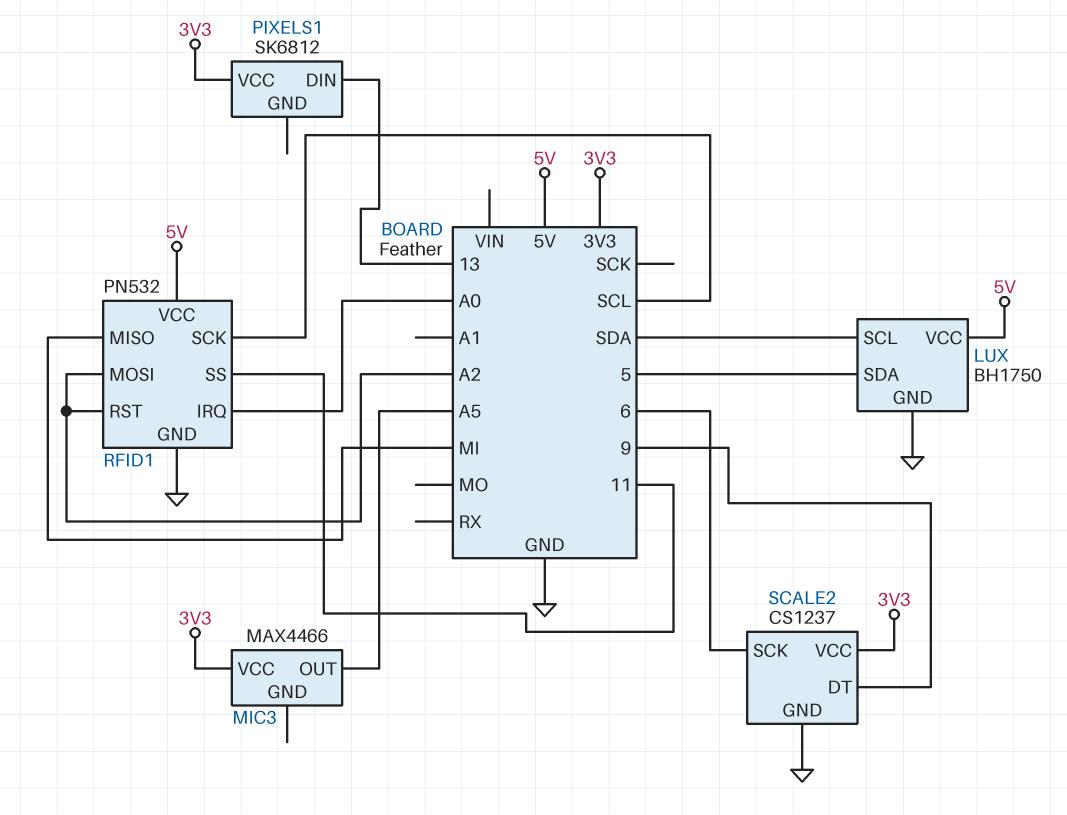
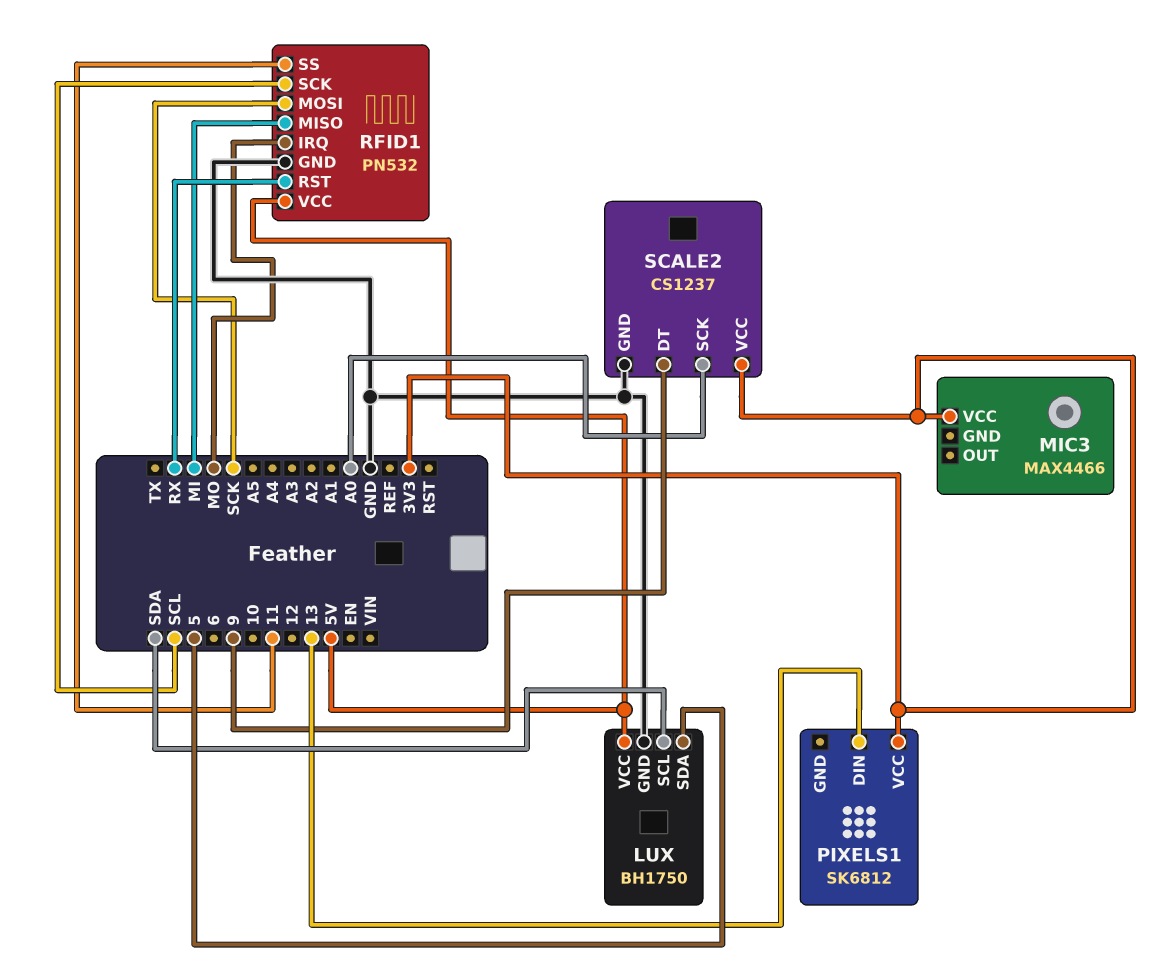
MIC3 pin OUT: A5 -> none
RFID1 pin IRQ: A0 -> MO
RFID1 pin MOSI: A2 -> SCK
RFID1 pin RST: A2 -> RX
SCALE2 pin SCK: 6 -> A0

